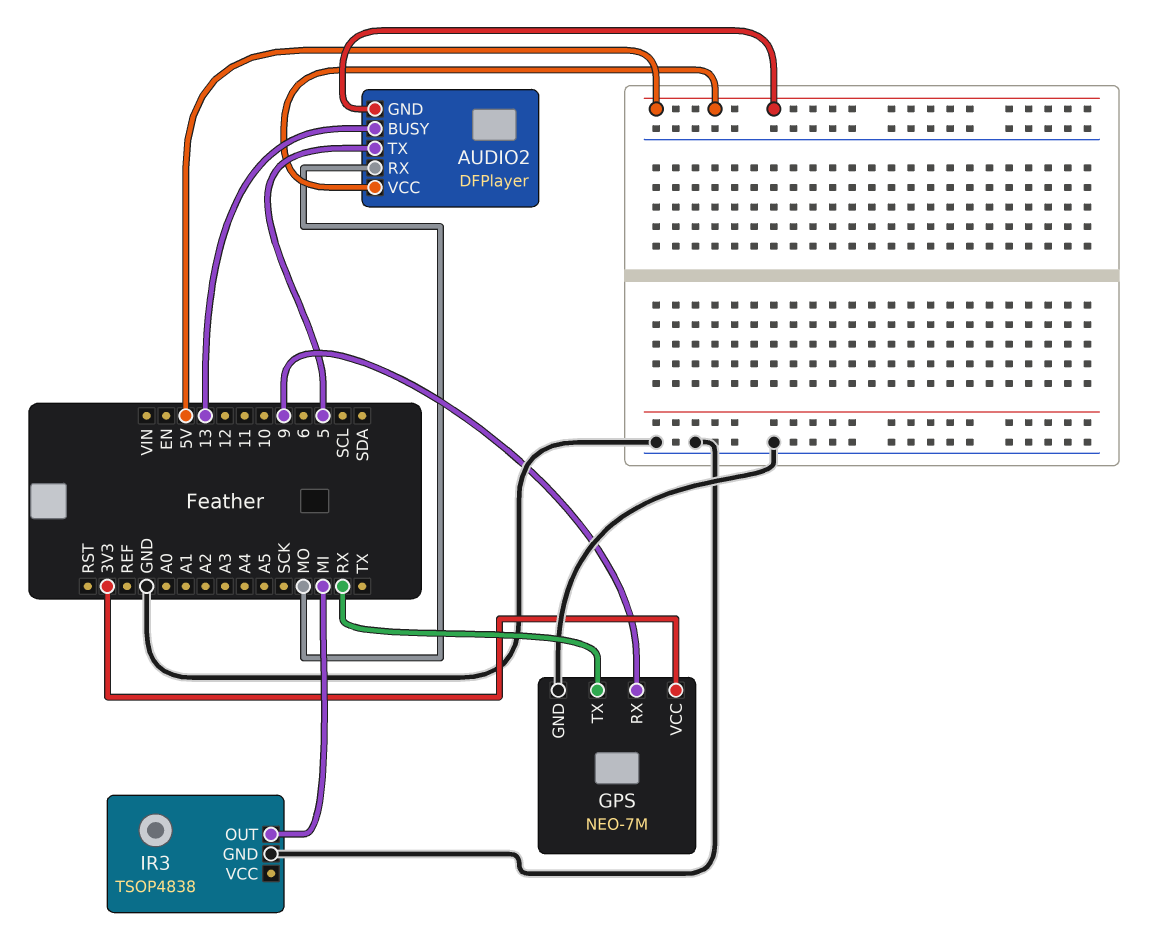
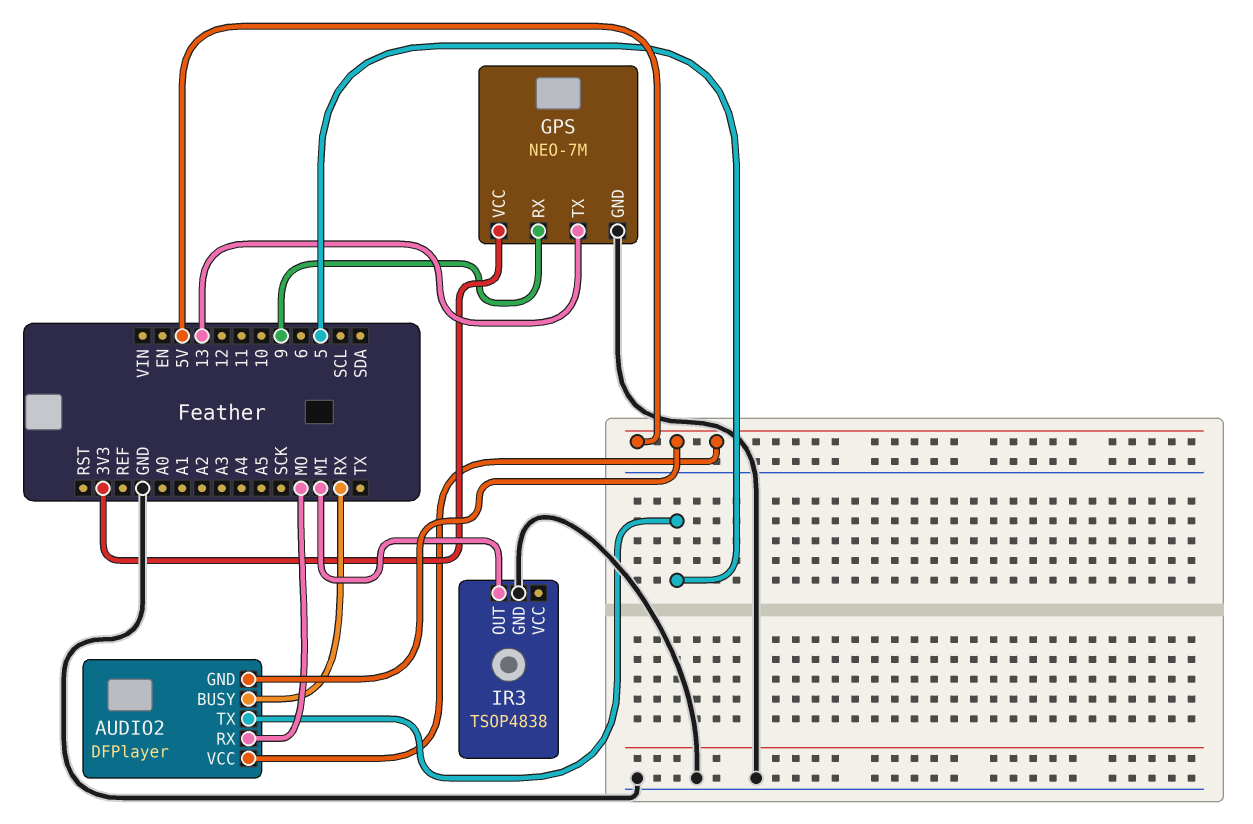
AUDIO2 pin BUSY: 13 -> RX
GPS pin TX: RX -> 13

